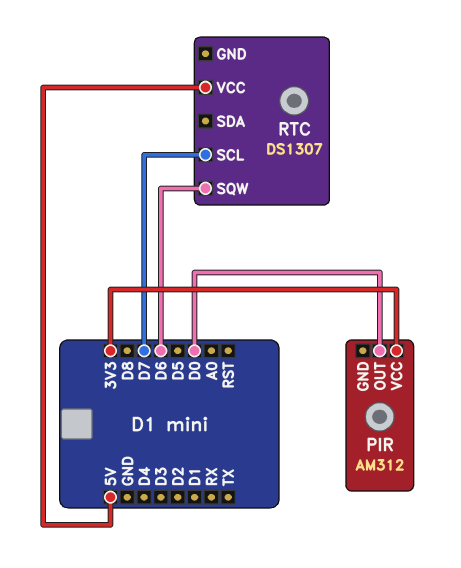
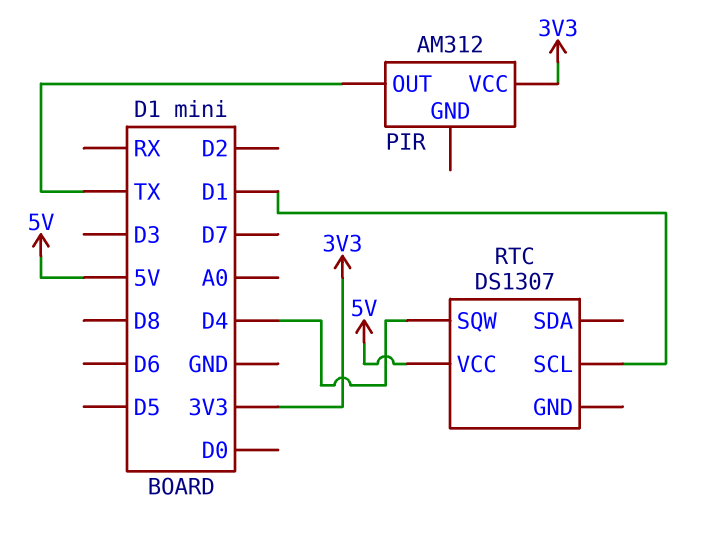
PIR pin OUT: D0 -> TX
RTC pin SCL: D7 -> D1
RTC pin SQW: D6 -> D4

